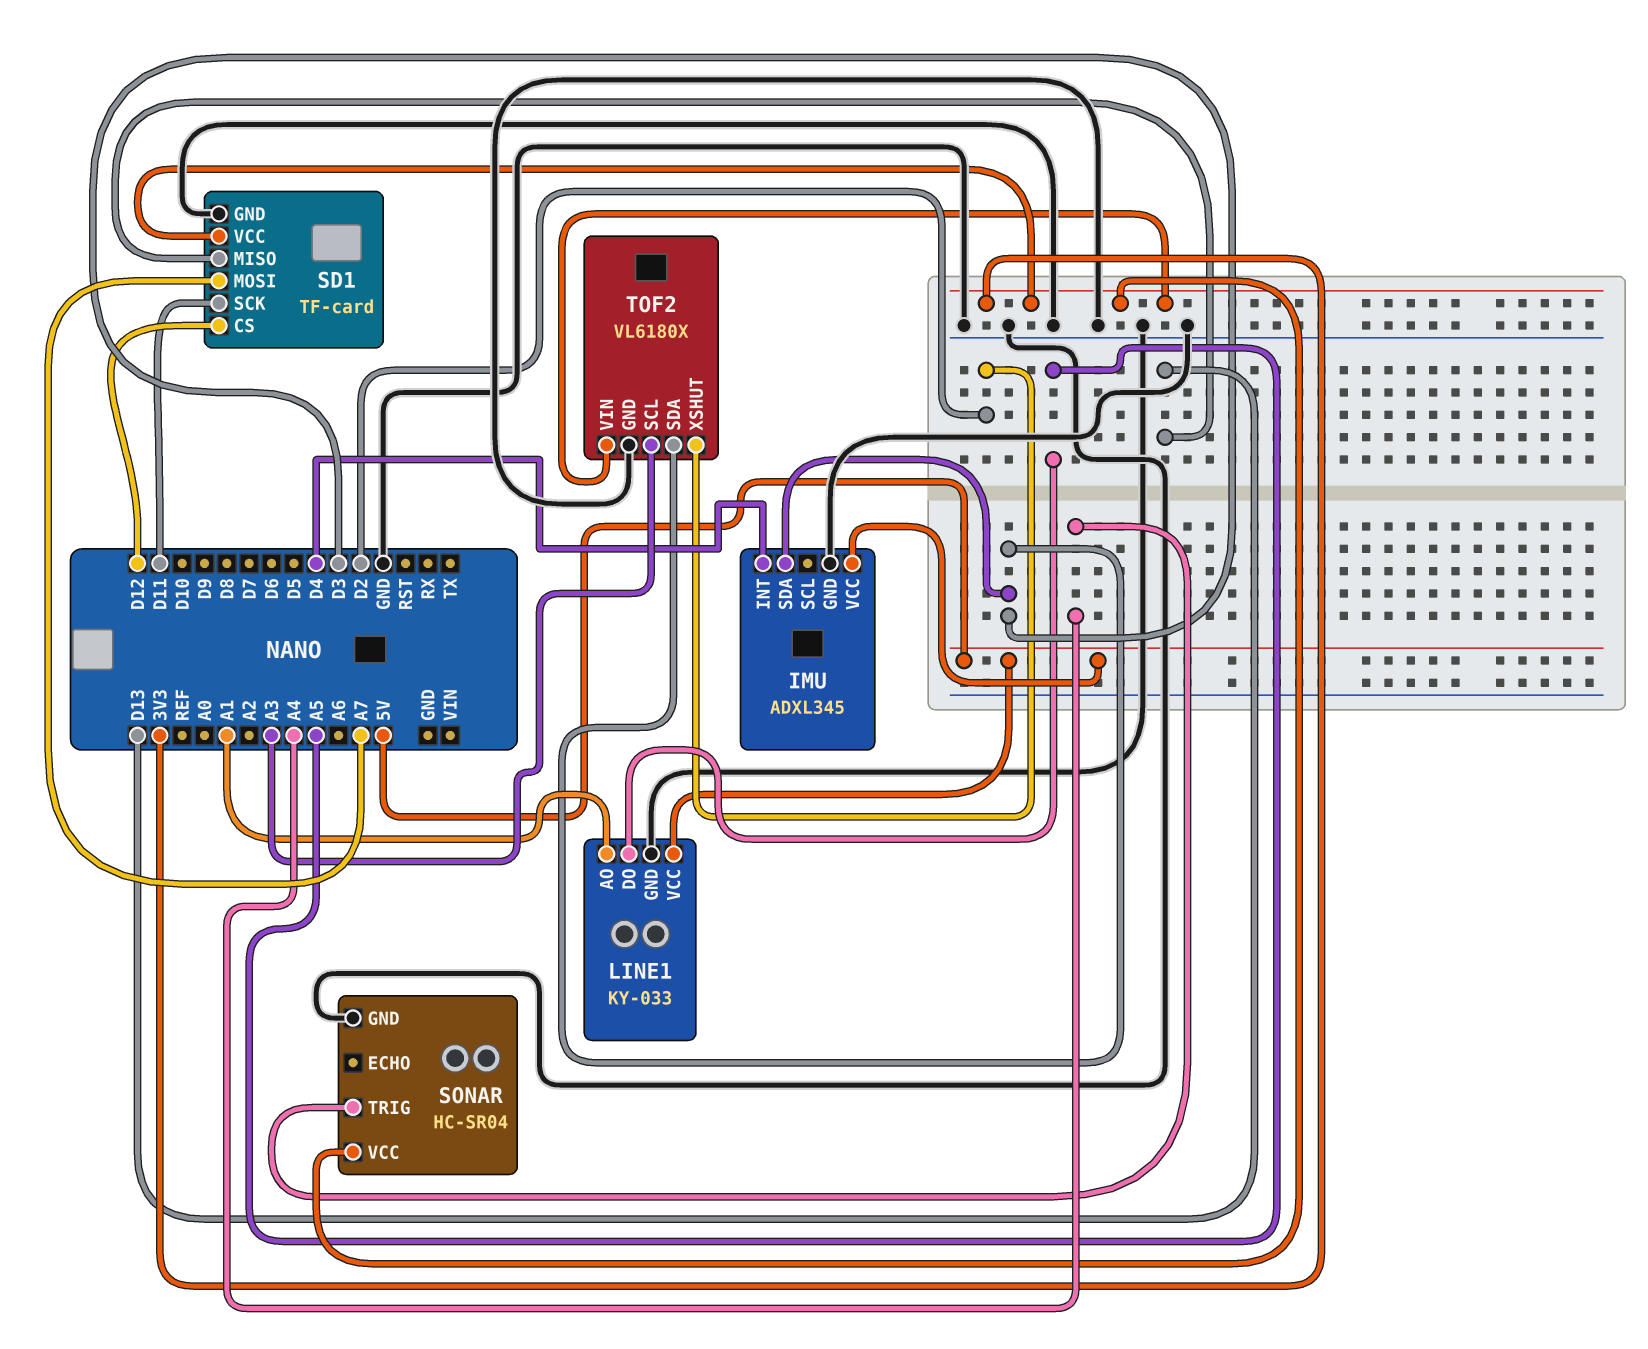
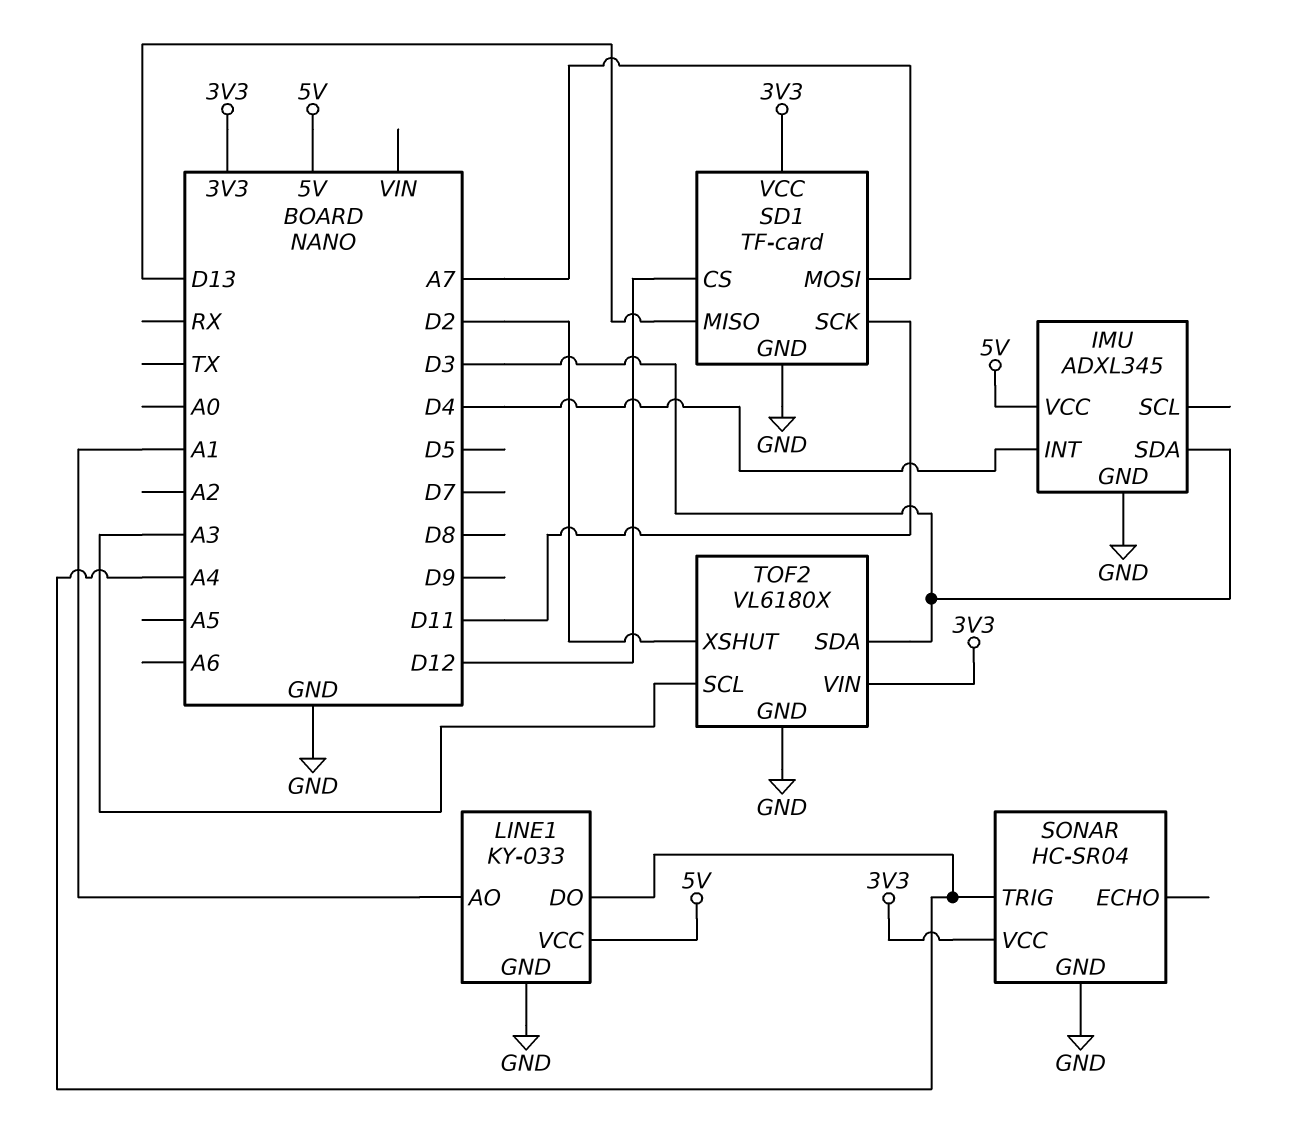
LINE1 pin DO: A5 -> A4

